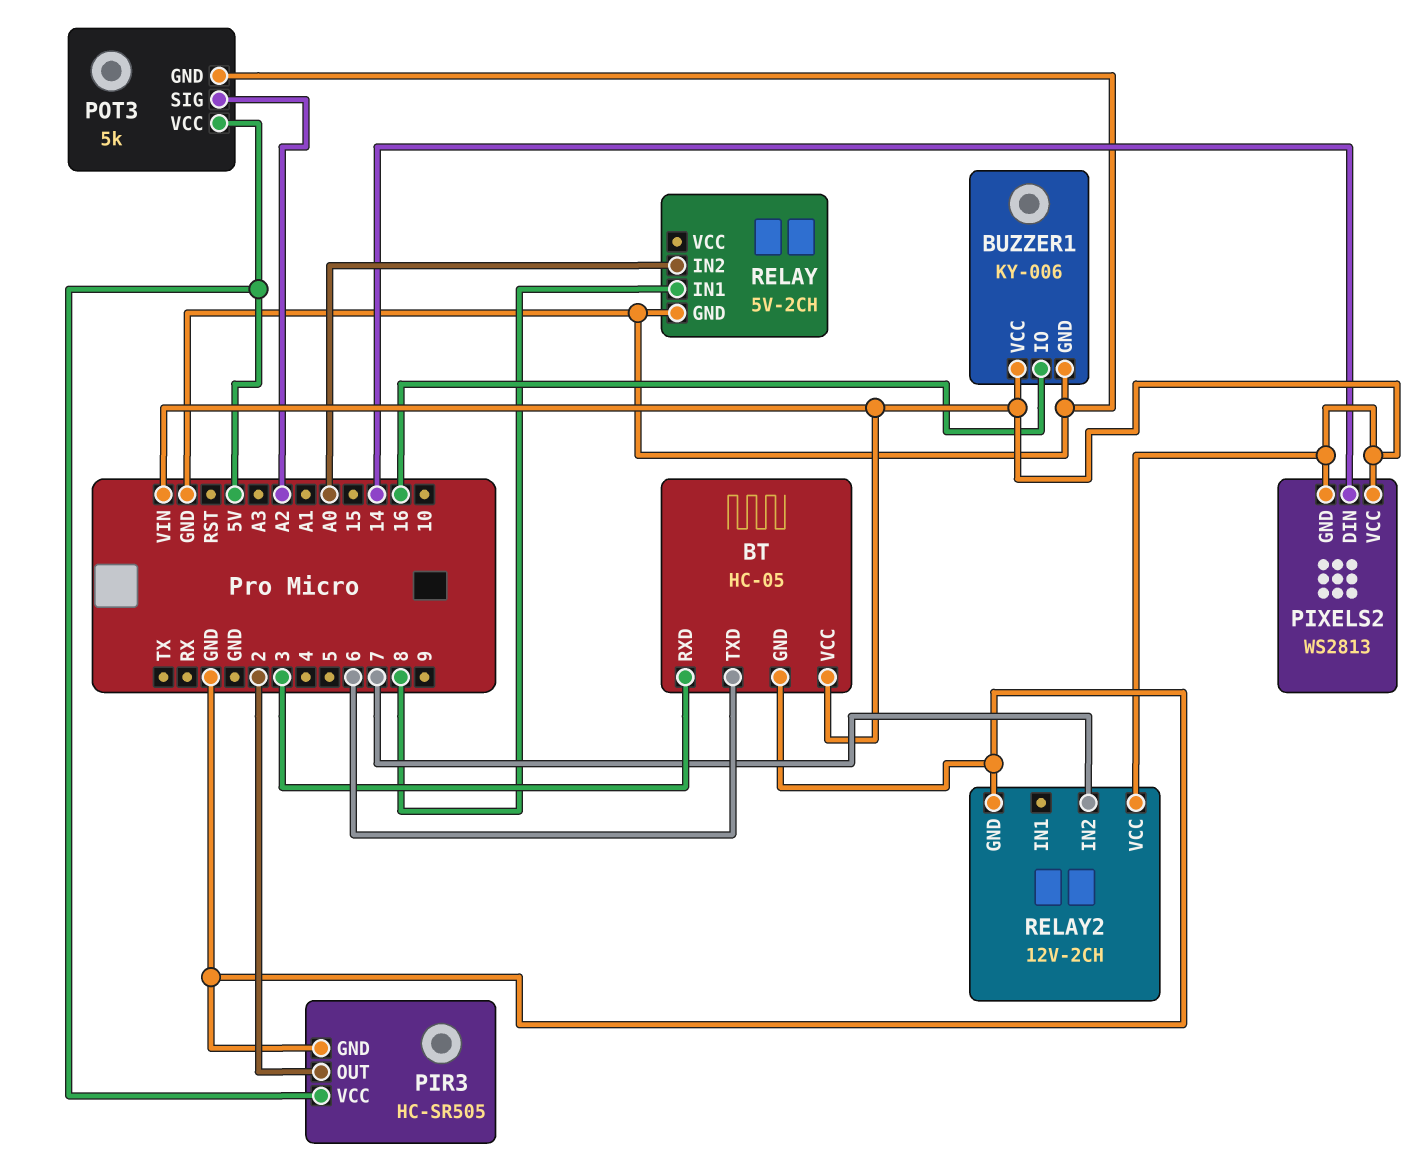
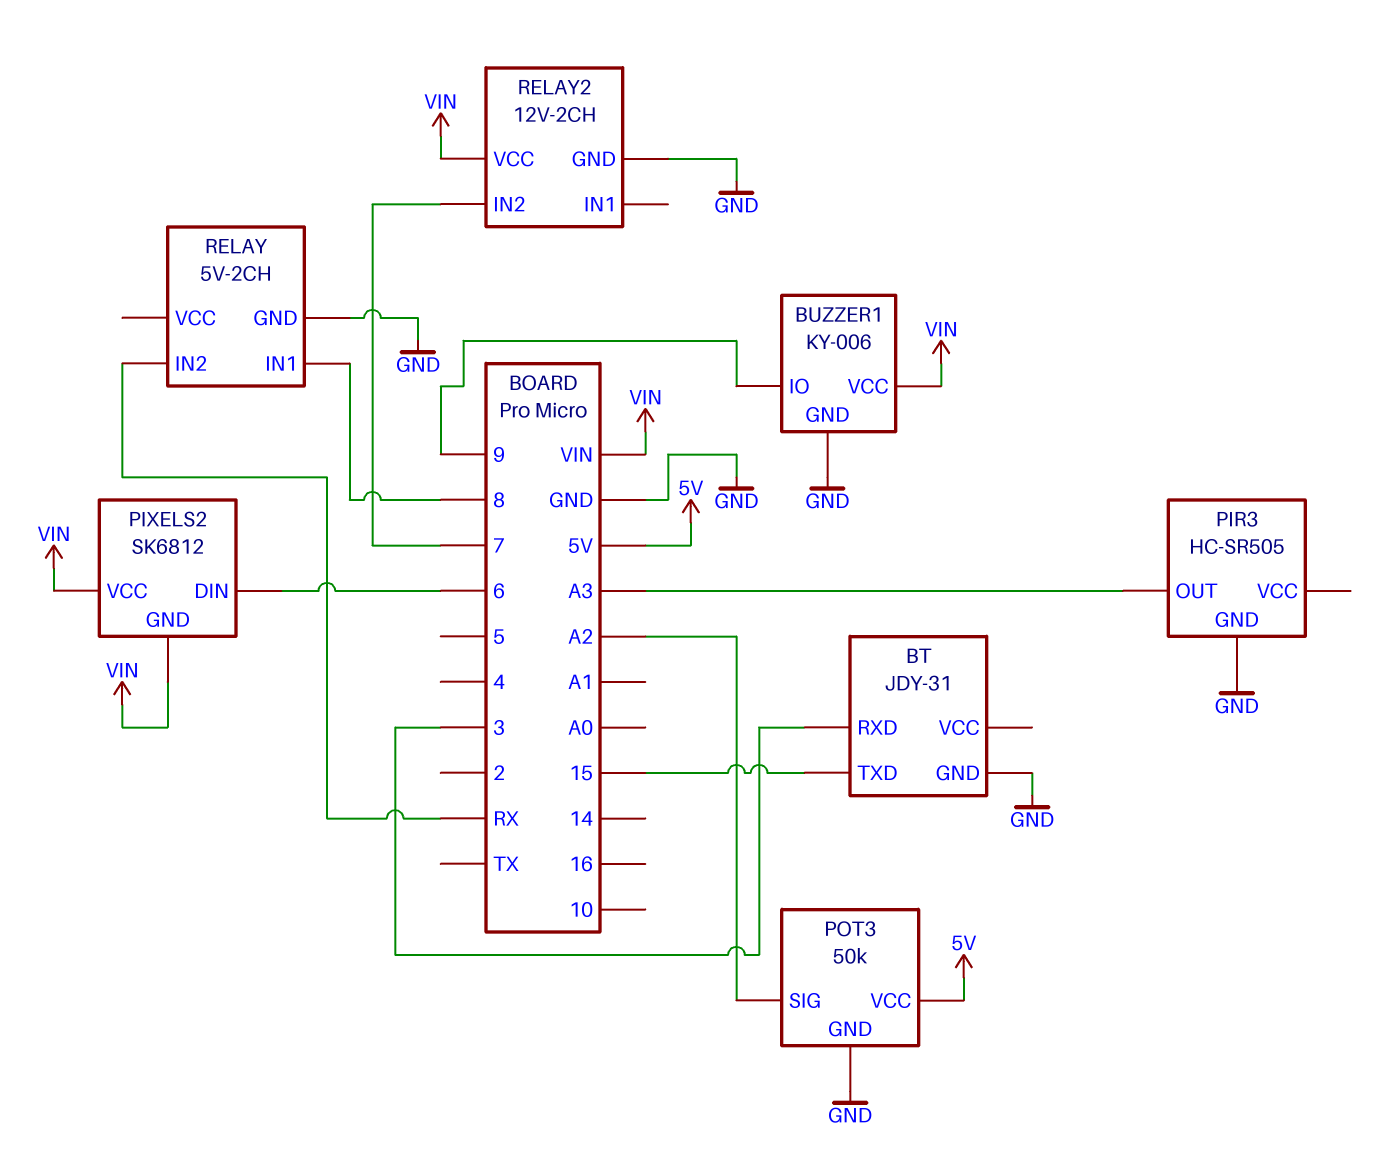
BT: HC-05 -> JDY-31
BT pin TXD: 6 -> 15
BT pin VCC: VIN -> none
BUZZER1 pin IO: 16 -> 9
PIR3 pin OUT: 2 -> A3
PIR3 pin VCC: 5V -> none
PIXELS2: WS2813 -> SK6812
PIXELS2 pin DIN: 14 -> 6
POT3: 5k -> 50k
RELAY pin IN2: A0 -> RX

